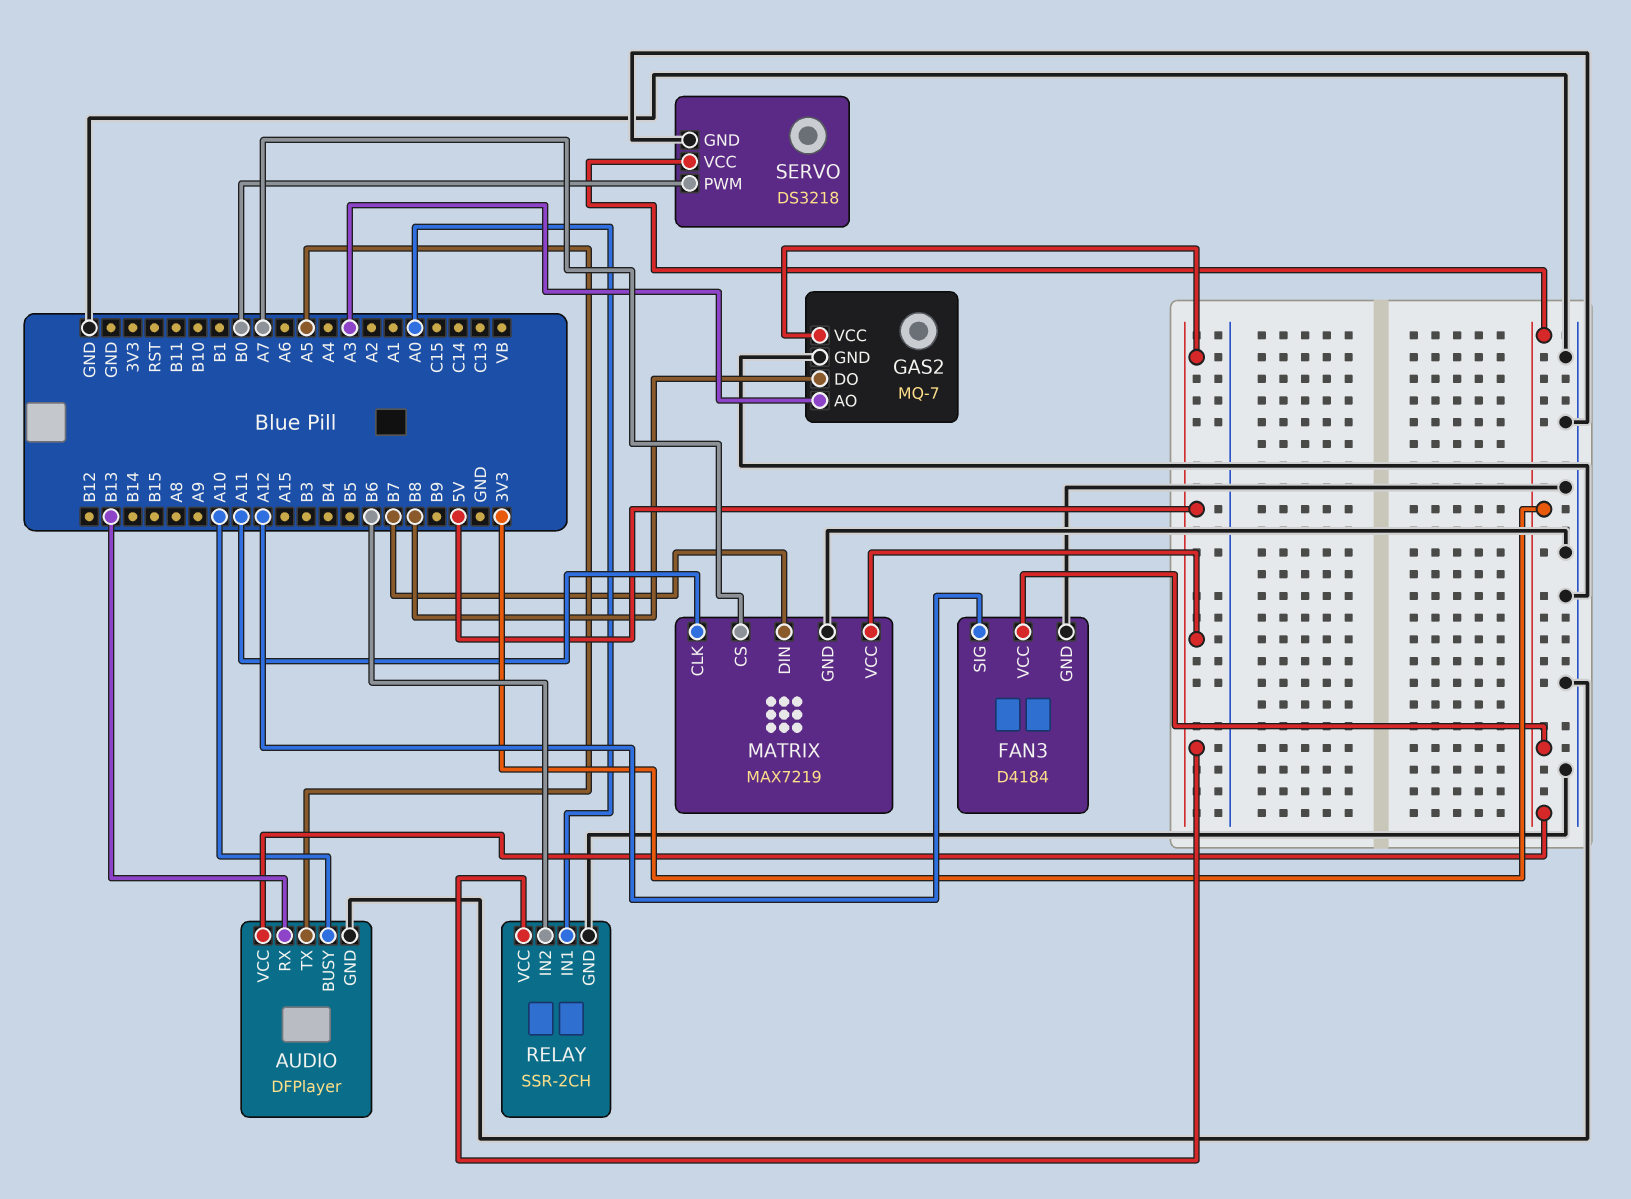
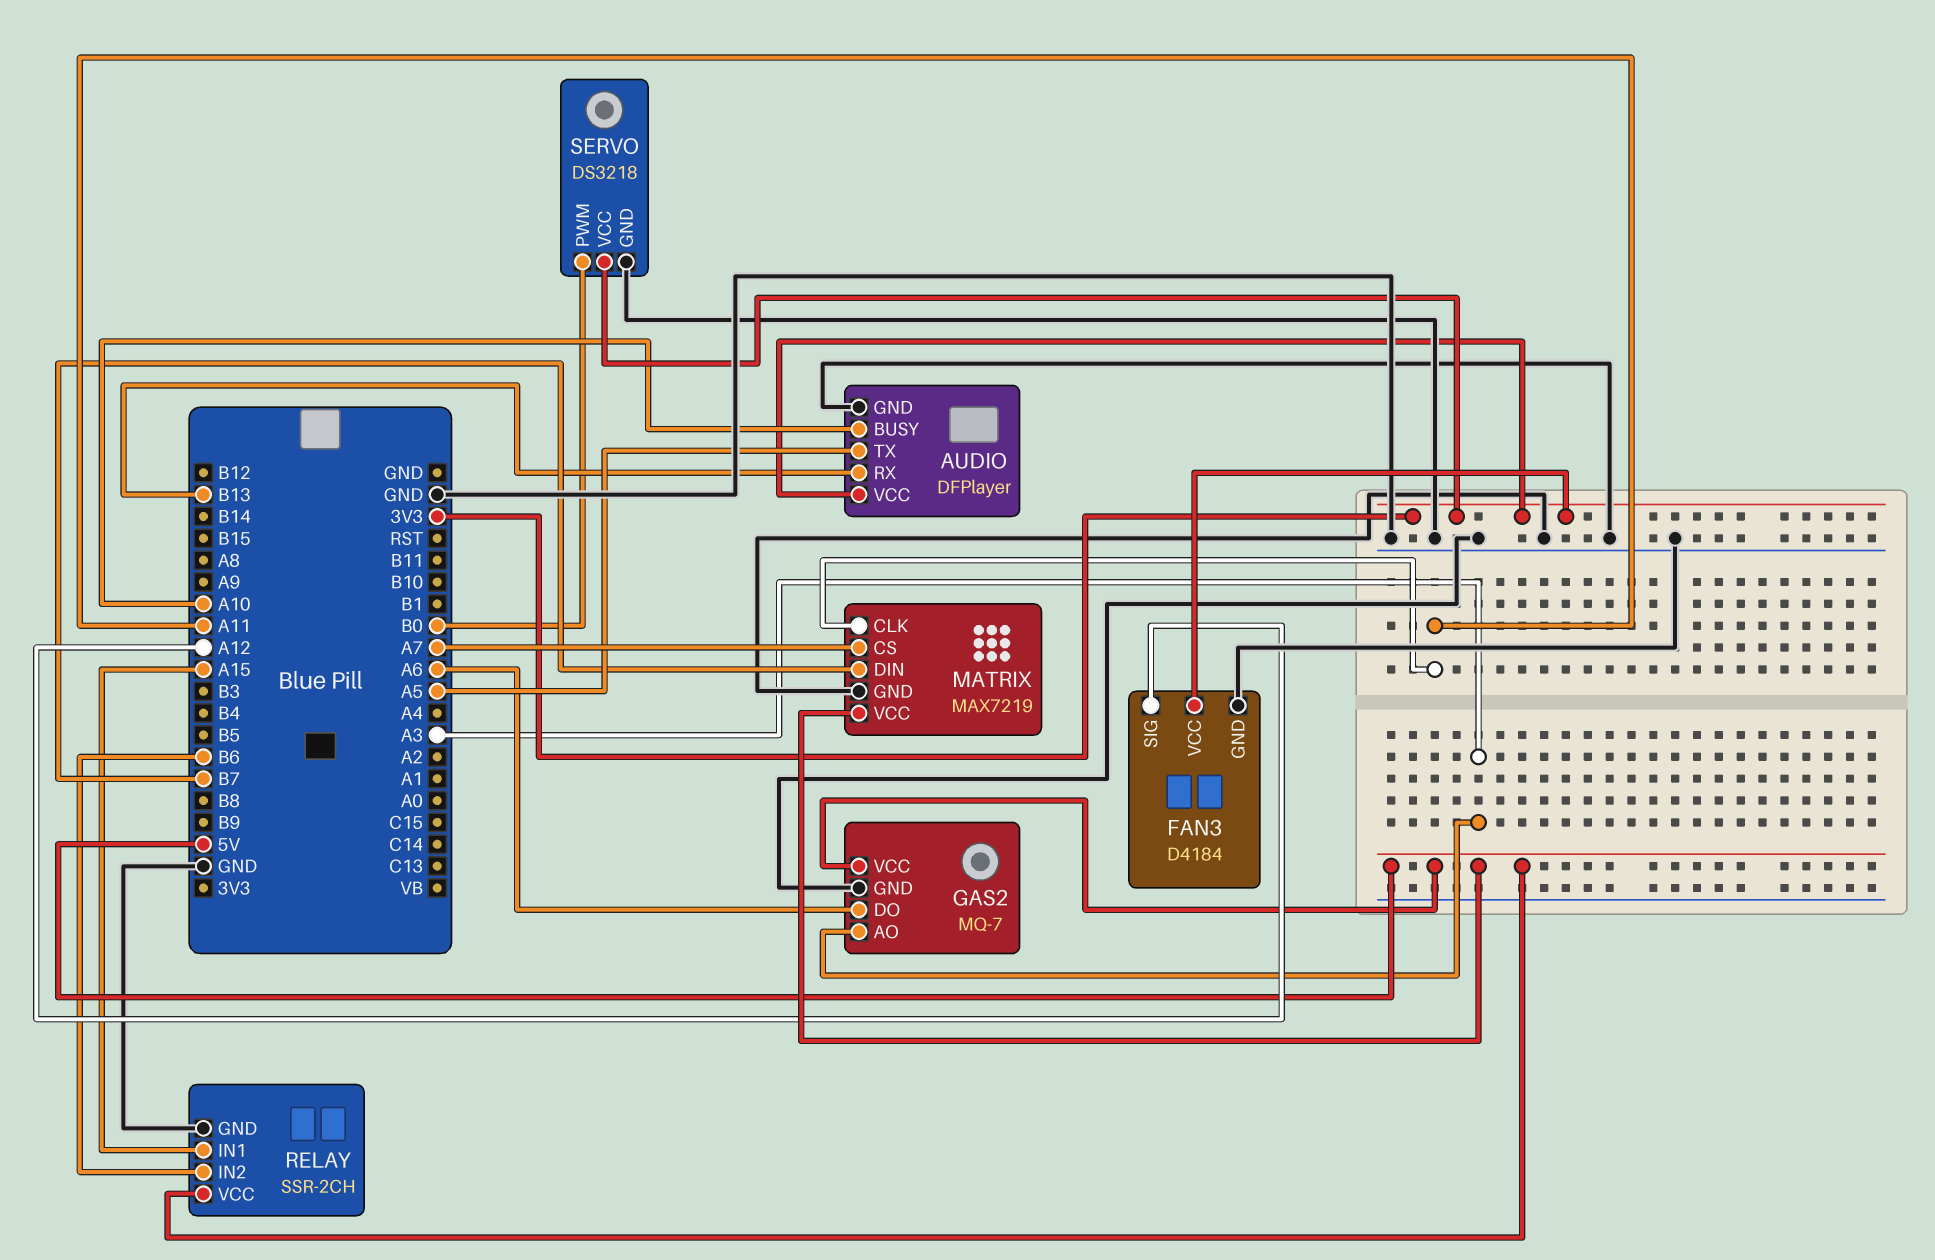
GAS2 pin DO: B8 -> A6
RELAY pin IN1: A0 -> A15

